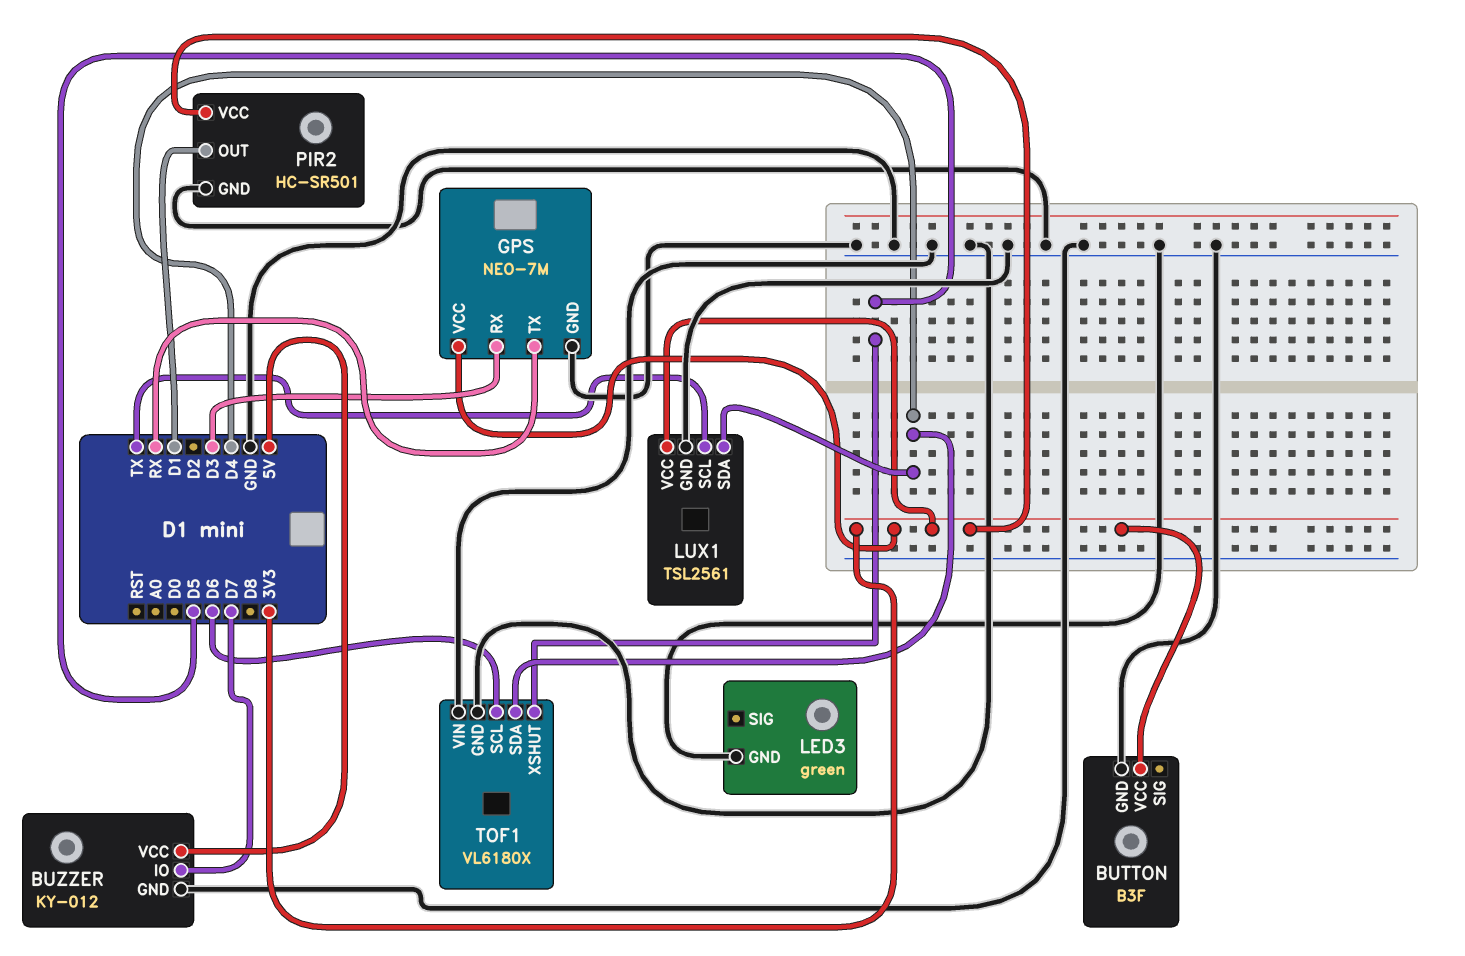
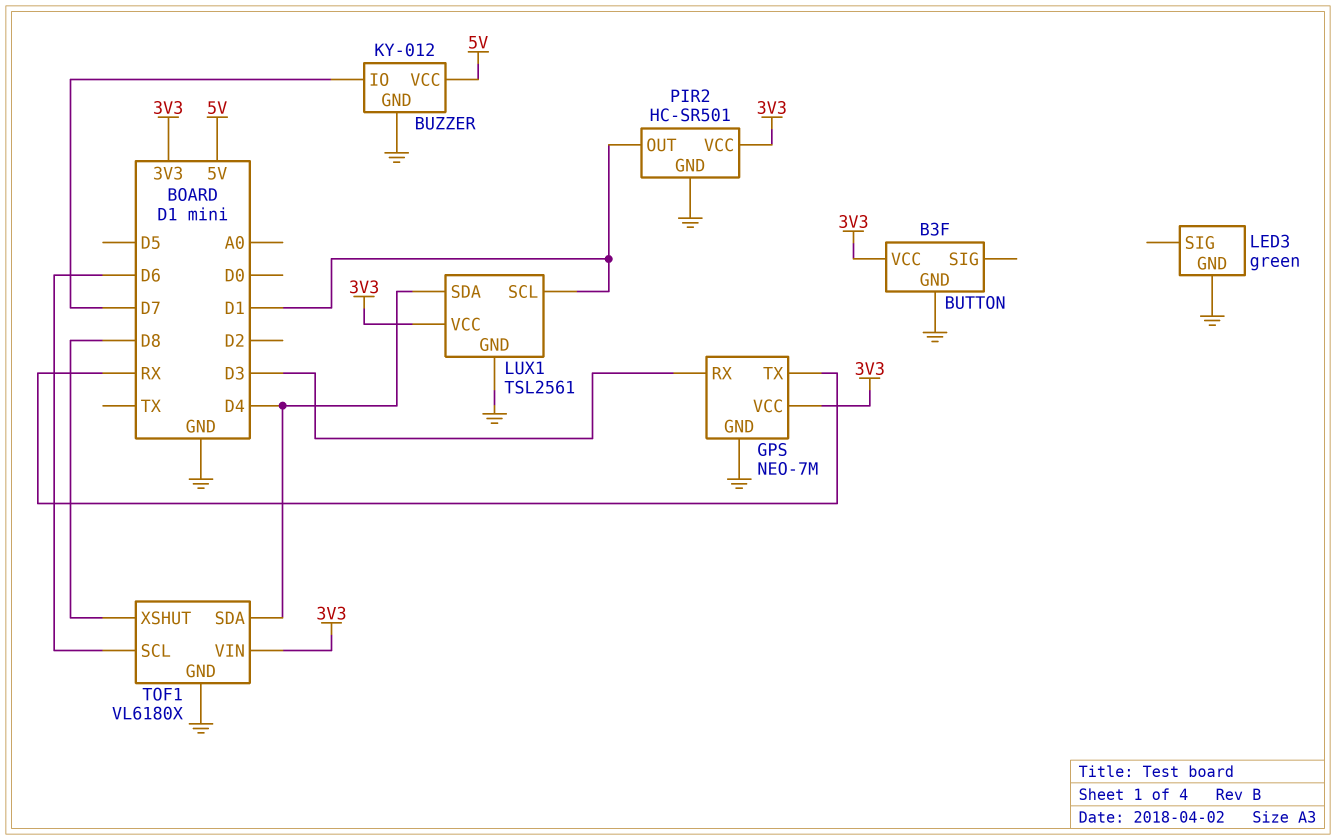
LUX1 pin SCL: TX -> D1
TOF1 pin VIN: GND -> 3V3
TOF1 pin XSHUT: D5 -> D8

